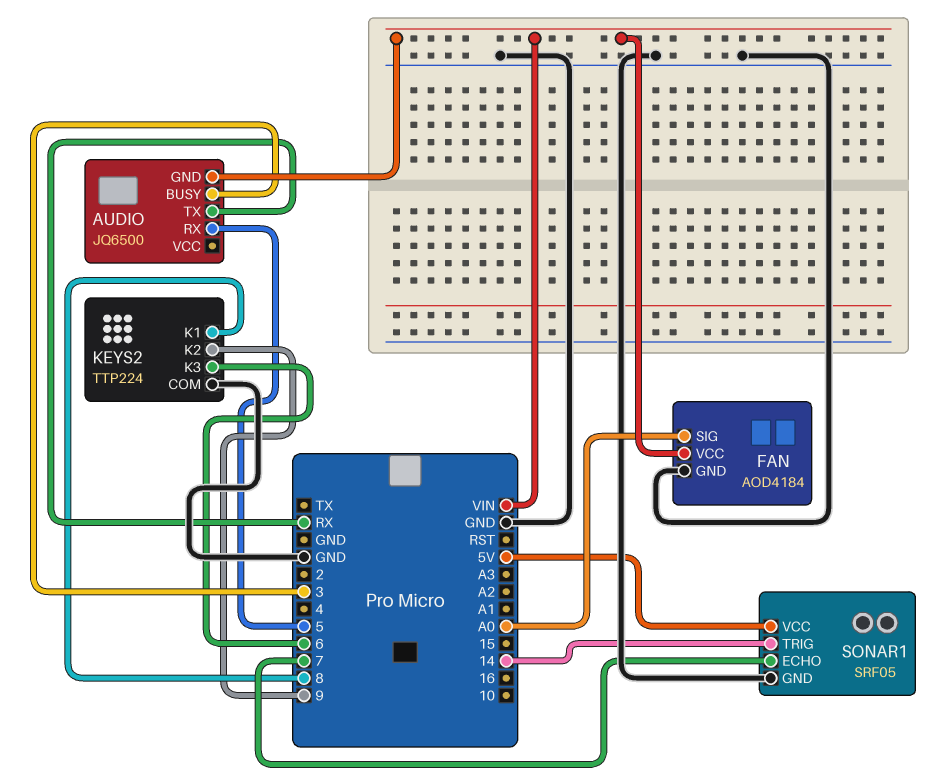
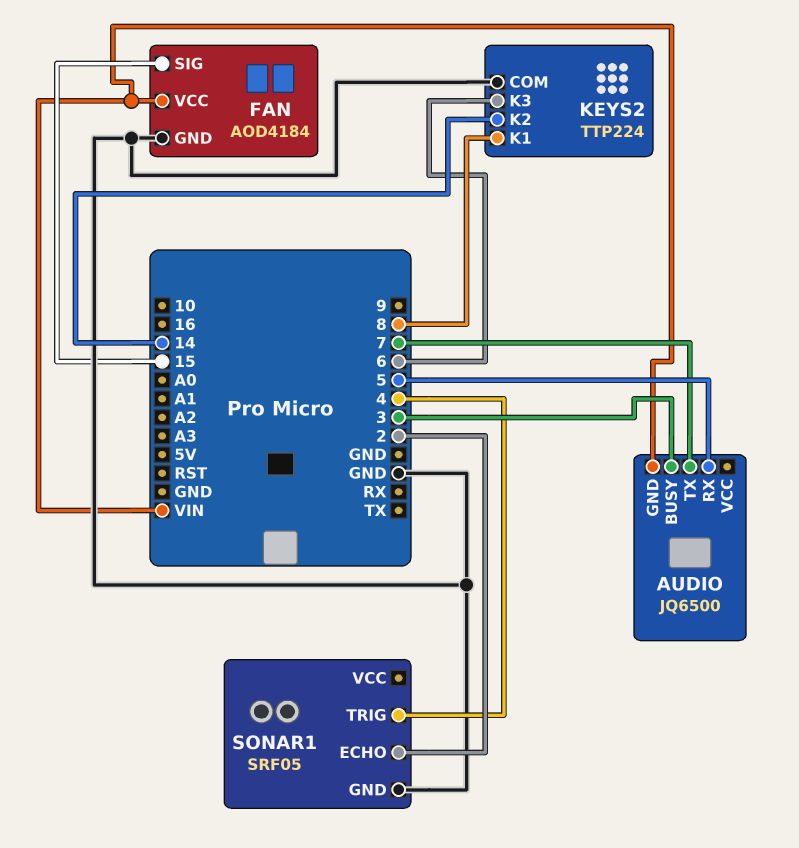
AUDIO pin TX: RX -> 7
FAN pin SIG: A0 -> 15
KEYS2 pin K2: 9 -> 14
SONAR1 pin ECHO: 7 -> 2
SONAR1 pin TRIG: 14 -> 4
SONAR1 pin VCC: 5V -> none

